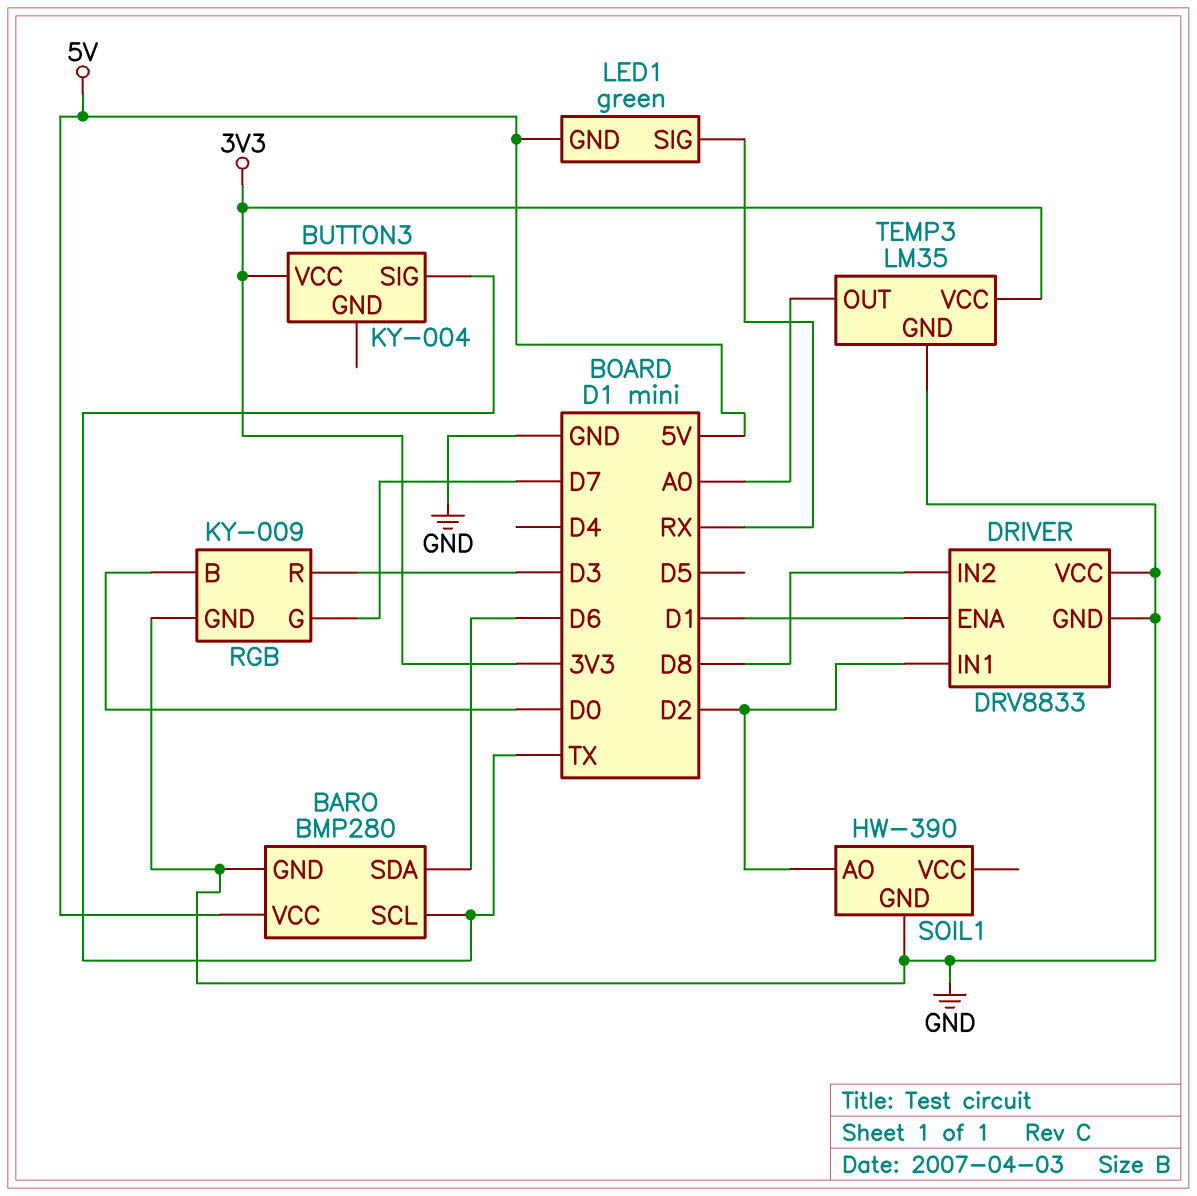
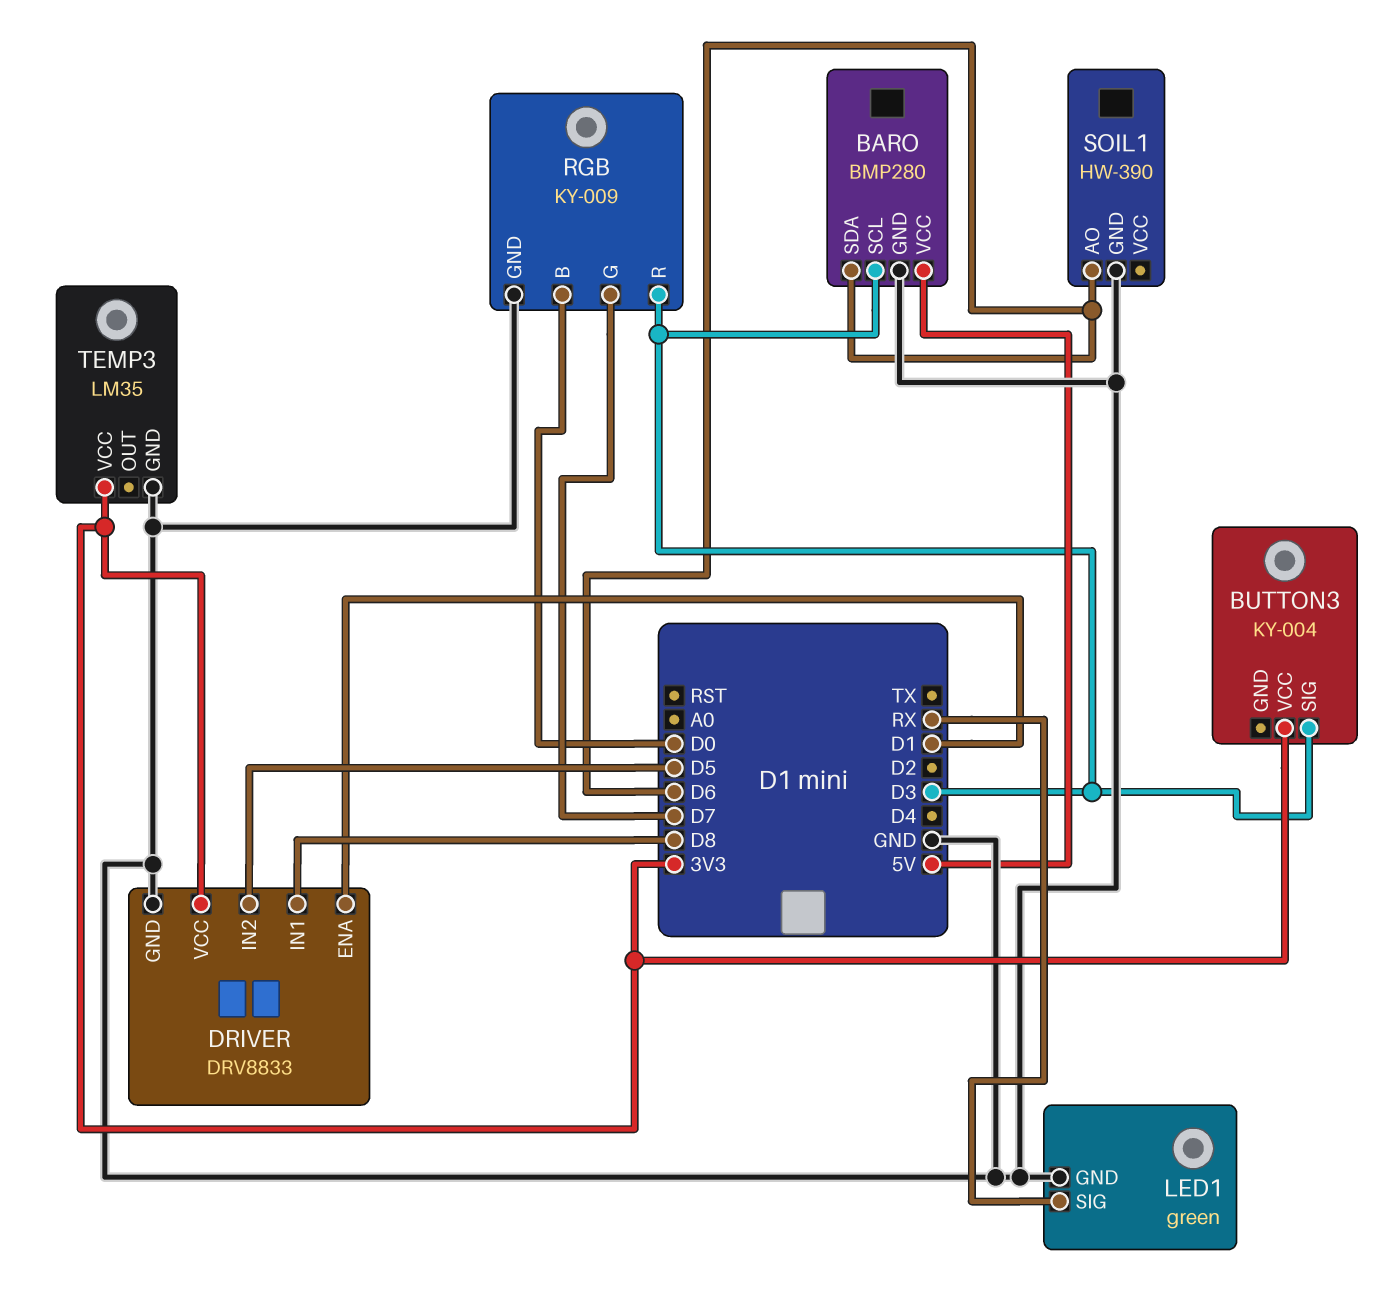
BARO pin SCL: TX -> D3
BUTTON3 pin SIG: TX -> D3
DRIVER pin IN1: D2 -> D8
DRIVER pin IN2: D8 -> D5
DRIVER pin VCC: GND -> 3V3
LED1 pin GND: 5V -> GND
SOIL1 pin AO: D2 -> D6
TEMP3 pin OUT: A0 -> none

